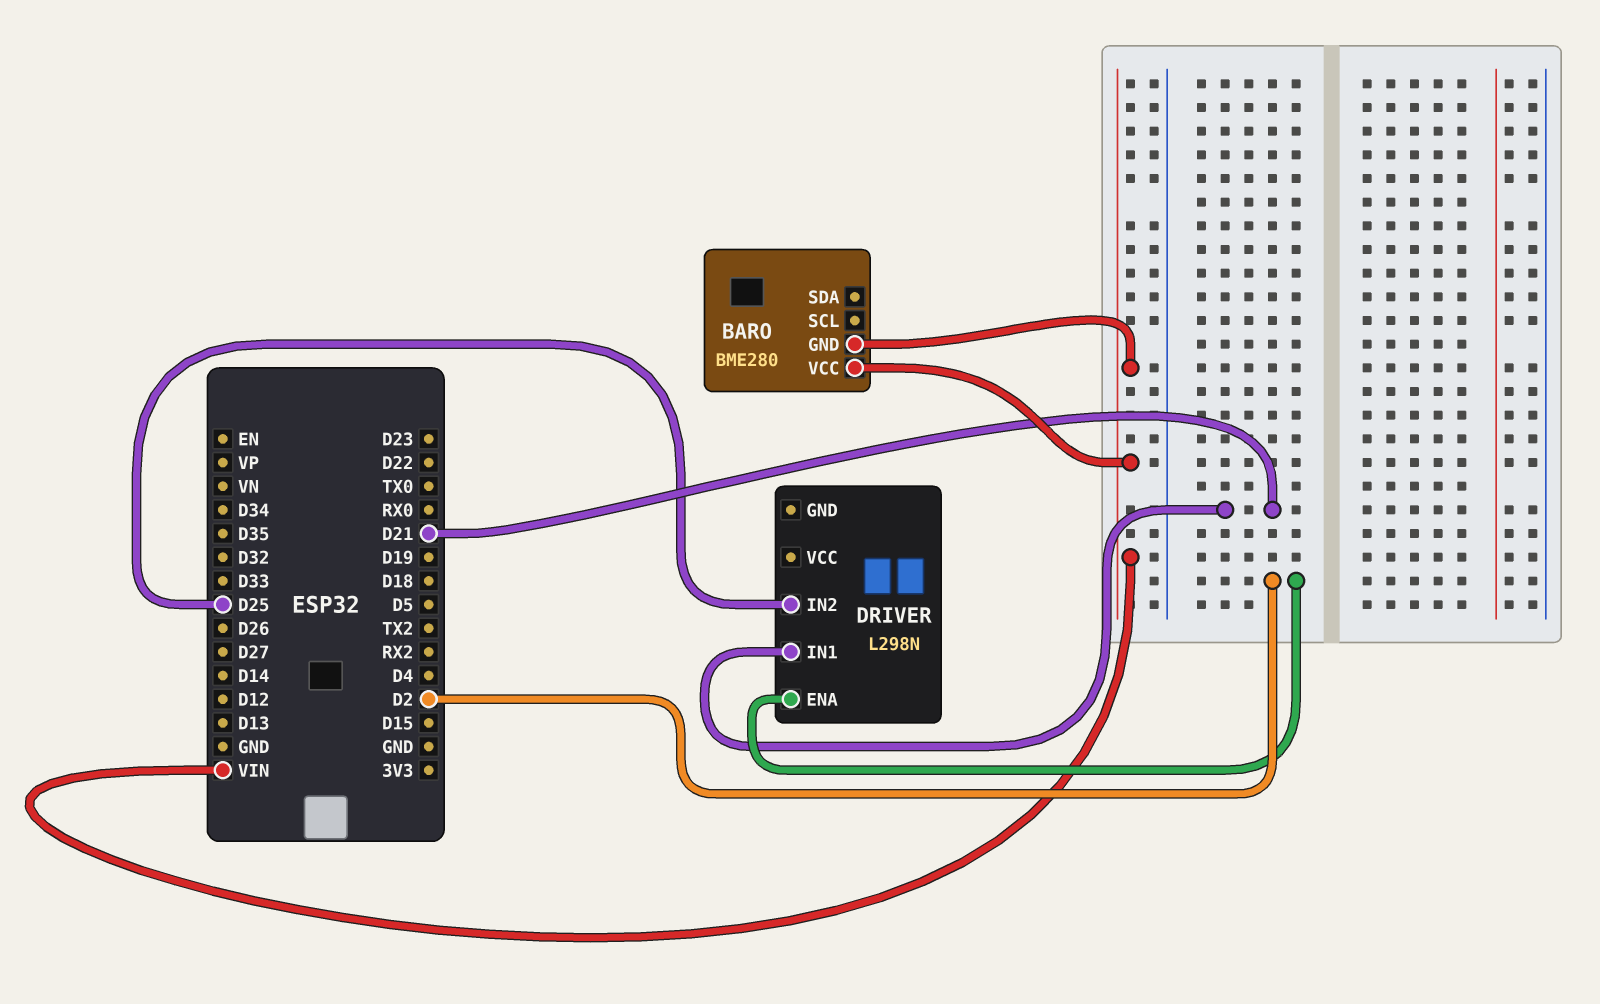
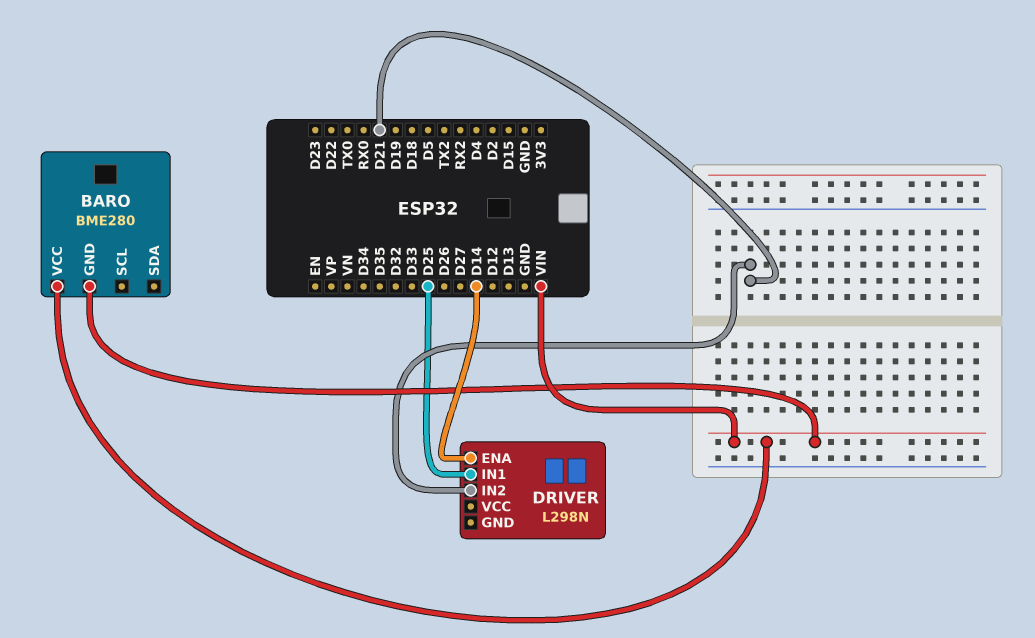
DRIVER pin ENA: D2 -> D14
DRIVER pin IN1: D21 -> D25
DRIVER pin IN2: D25 -> D21

